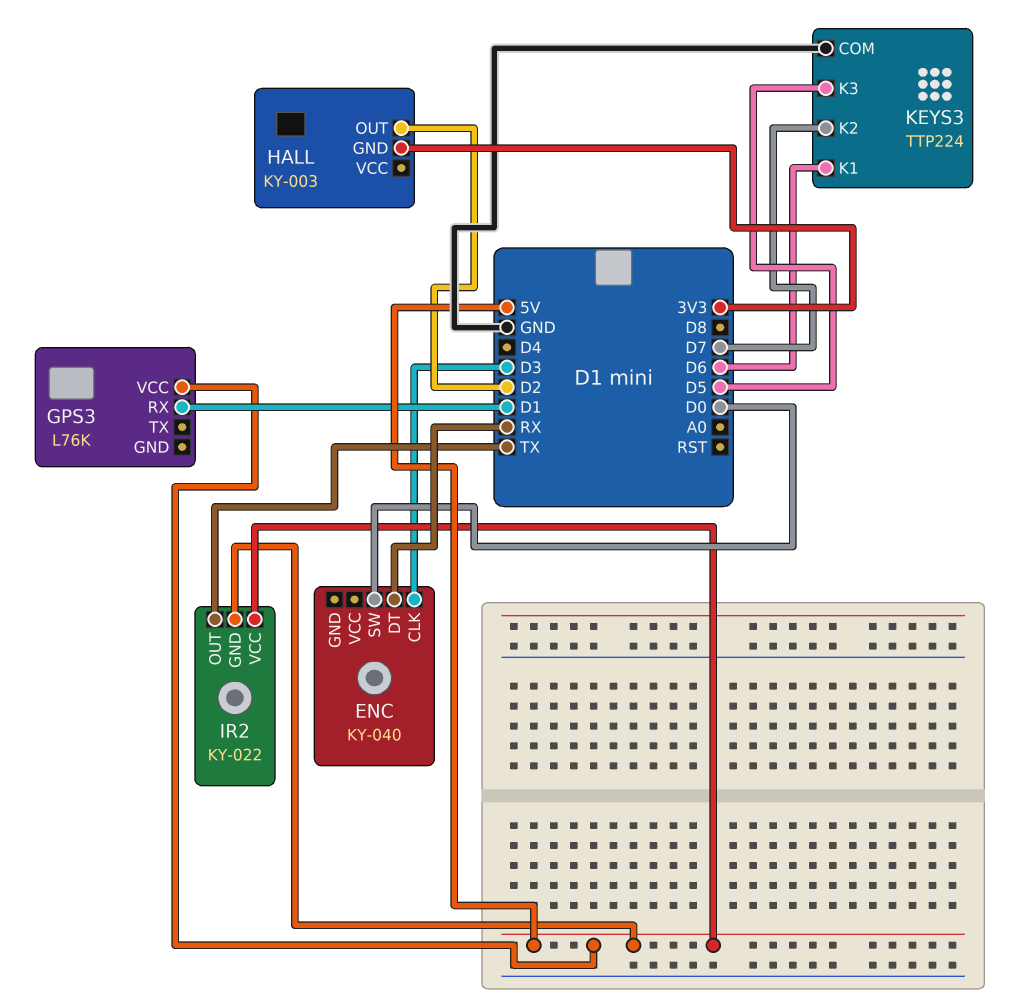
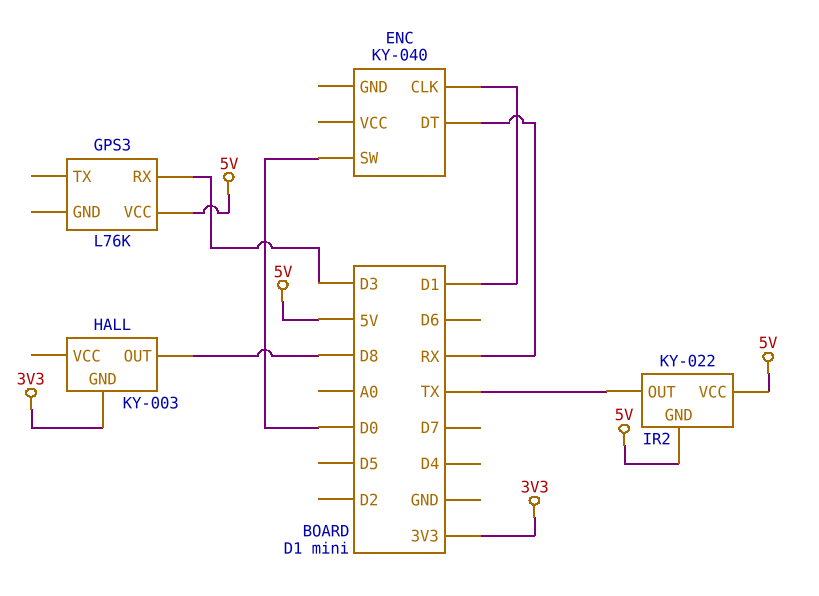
ENC pin CLK: D3 -> D1
GPS3 pin RX: D1 -> D3
HALL pin OUT: D2 -> D8
KEYS3: TTP224 -> none
KEYS3 pin COM: GND -> none
KEYS3 pin K1: D6 -> none
KEYS3 pin K2: D7 -> none
KEYS3 pin K3: D5 -> none

